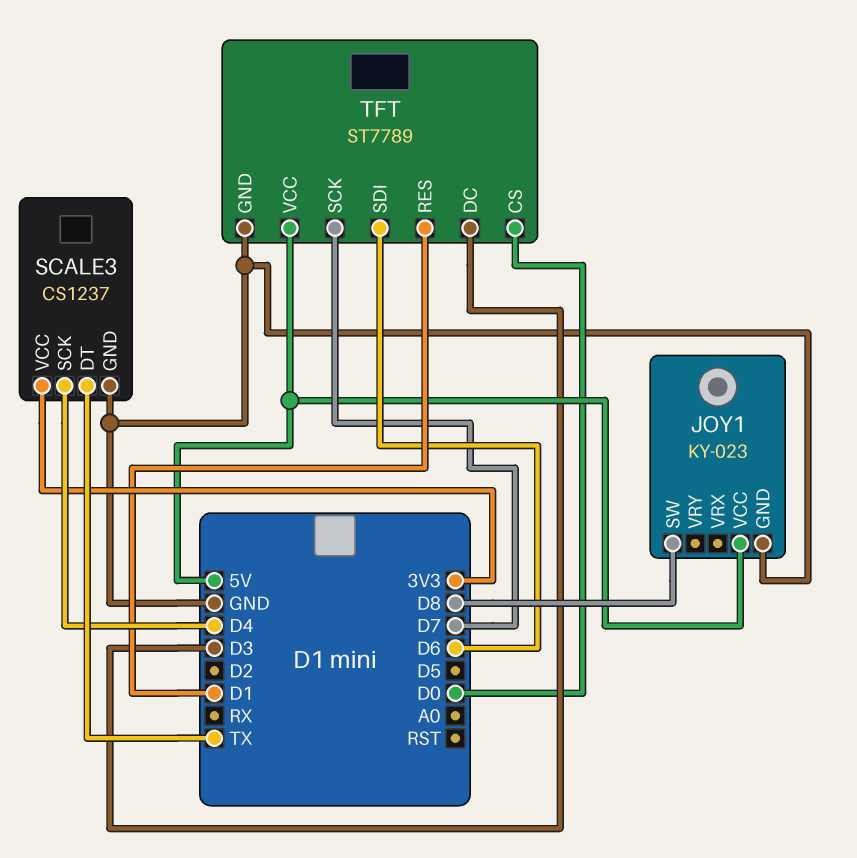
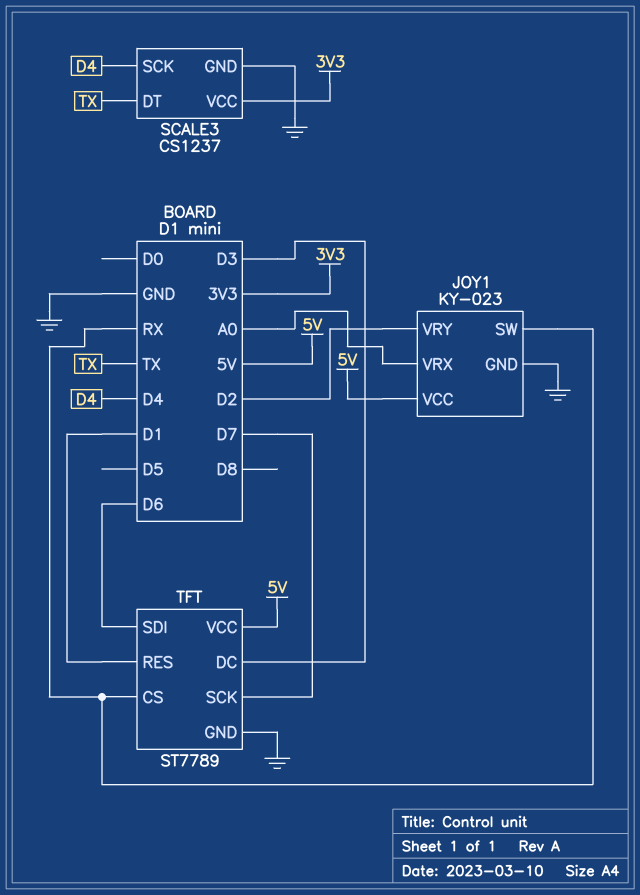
JOY1 pin SW: D8 -> RX
JOY1 pin VRX: none -> A0
JOY1 pin VRY: none -> D2
TFT pin CS: D0 -> RX

